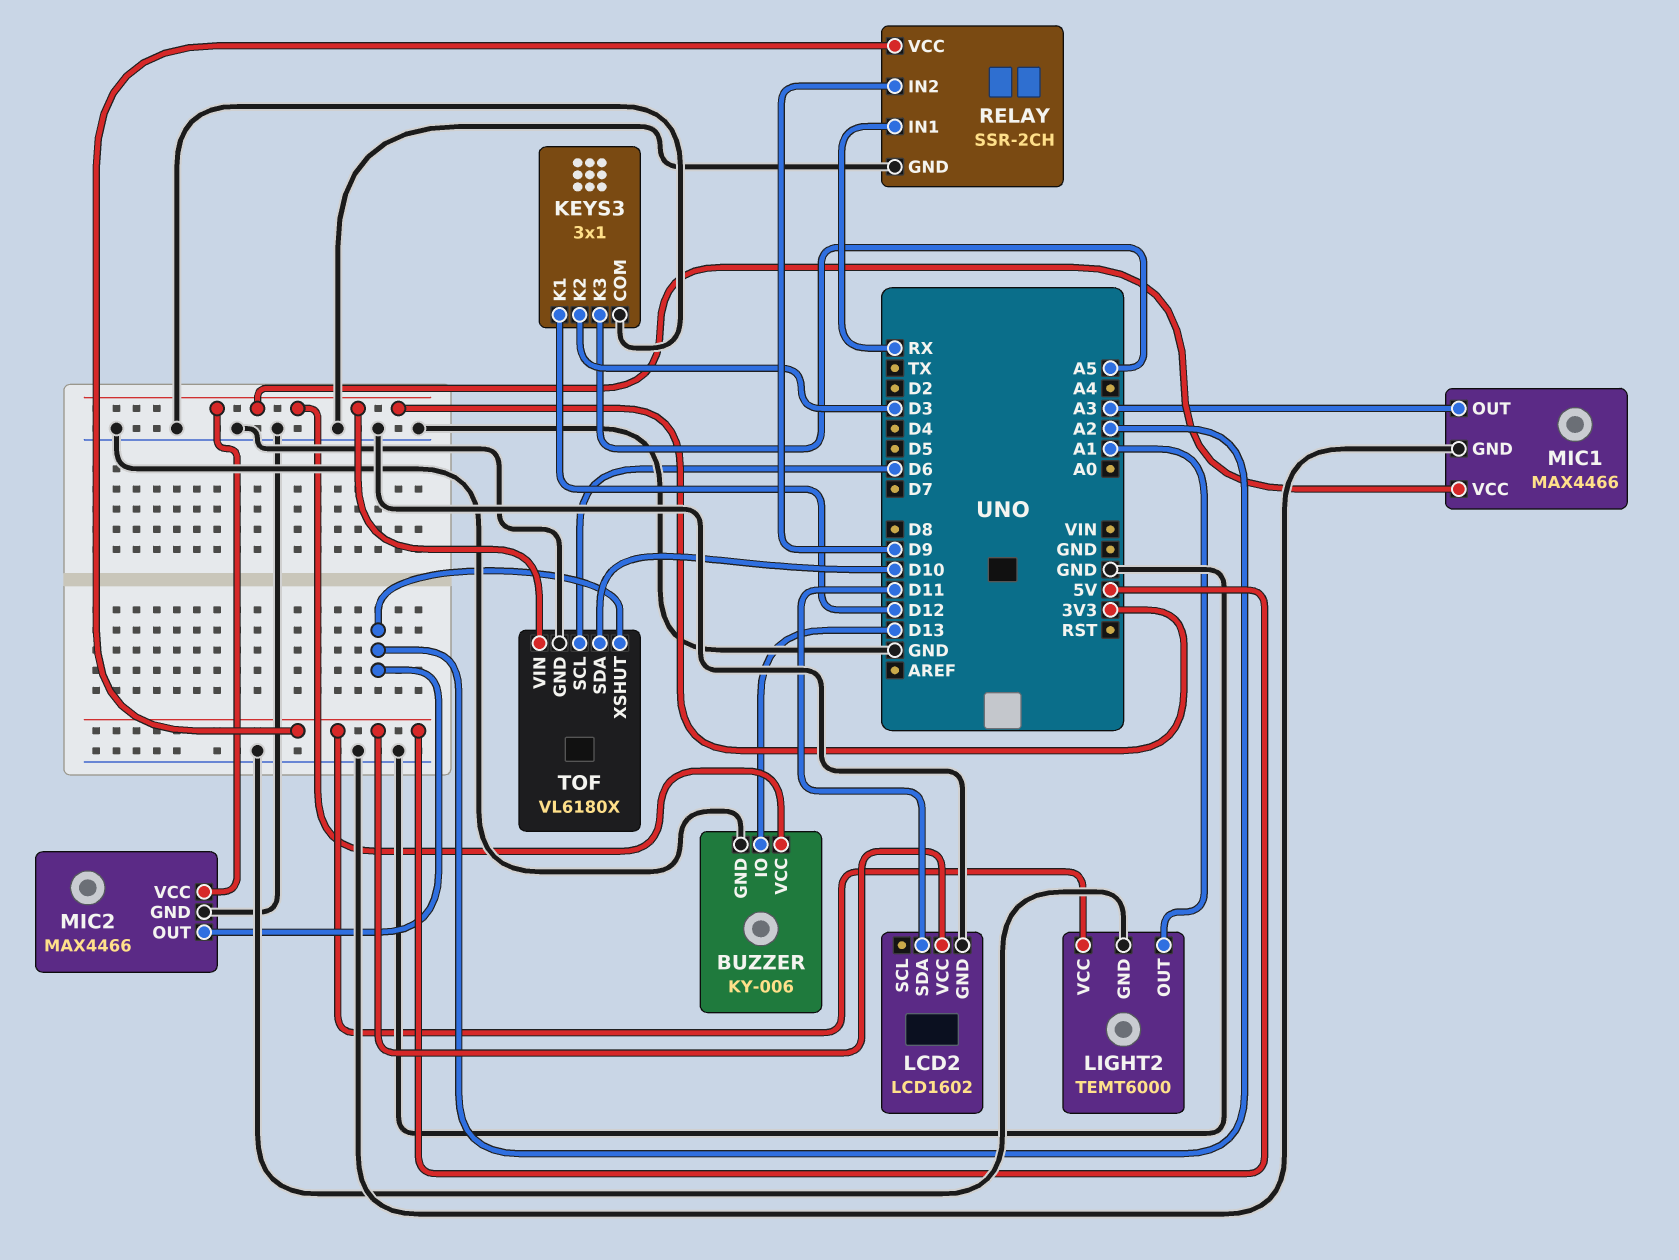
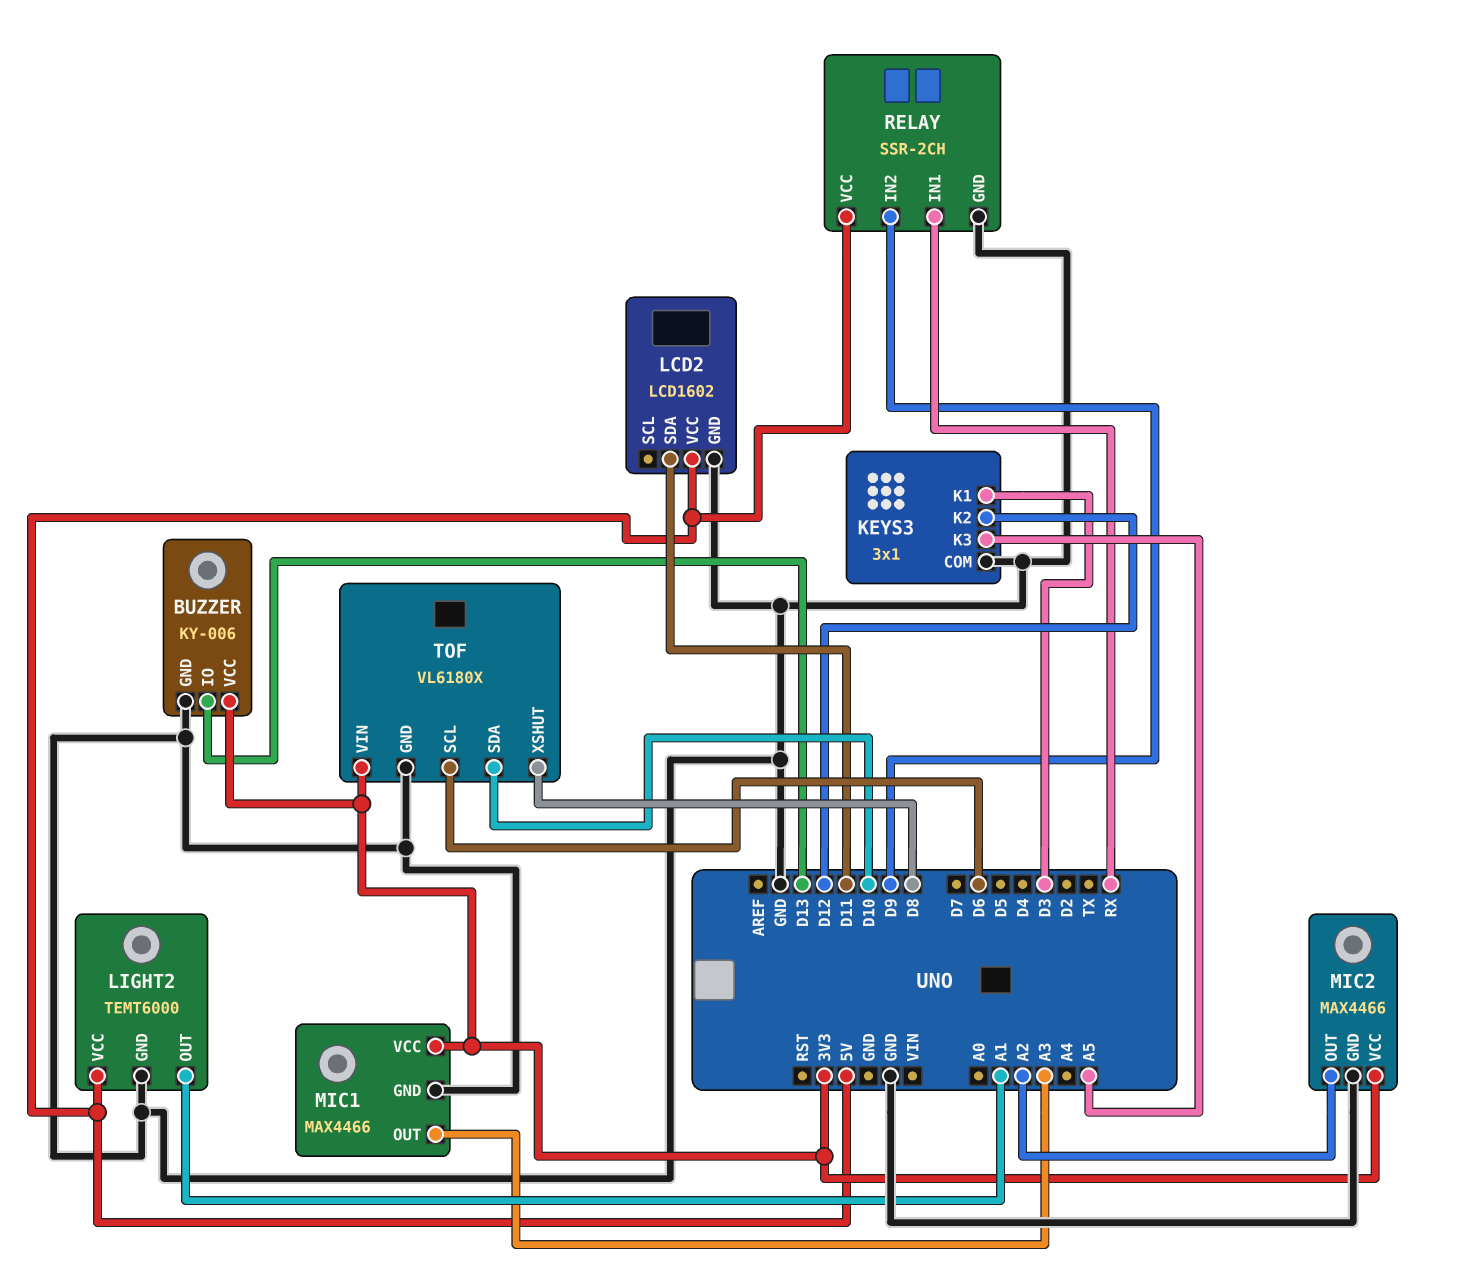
KEYS3 pin K1: D12 -> D3
KEYS3 pin K2: D3 -> D12
TOF pin XSHUT: A2 -> D8

